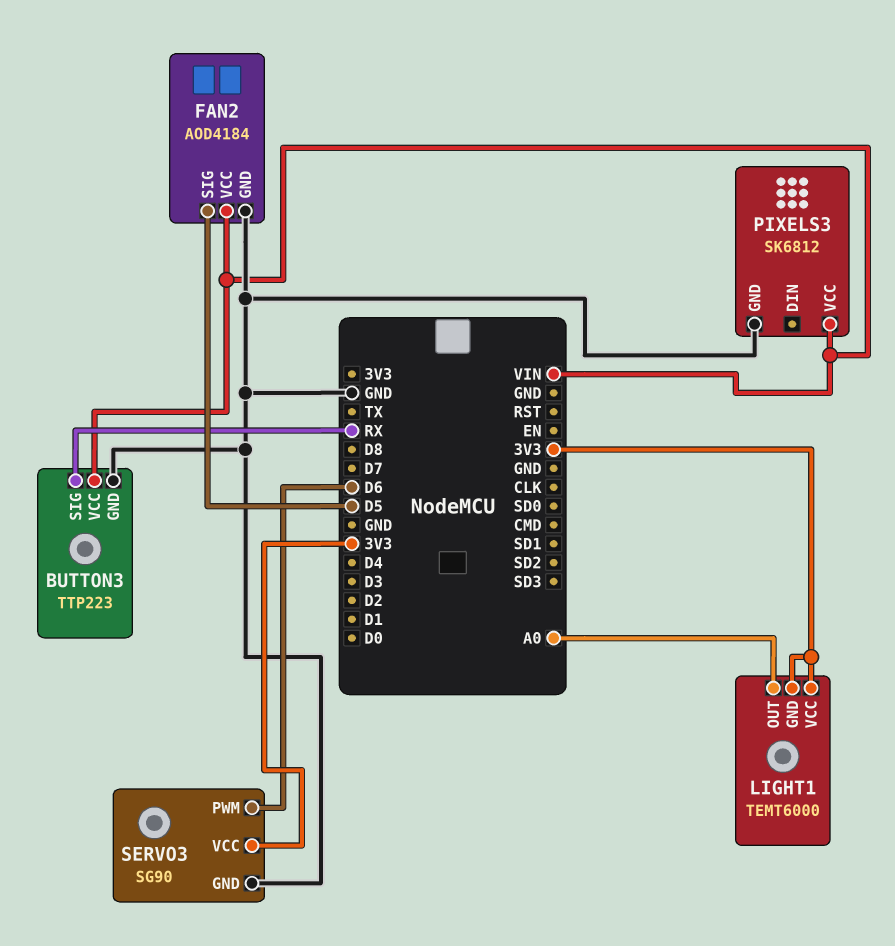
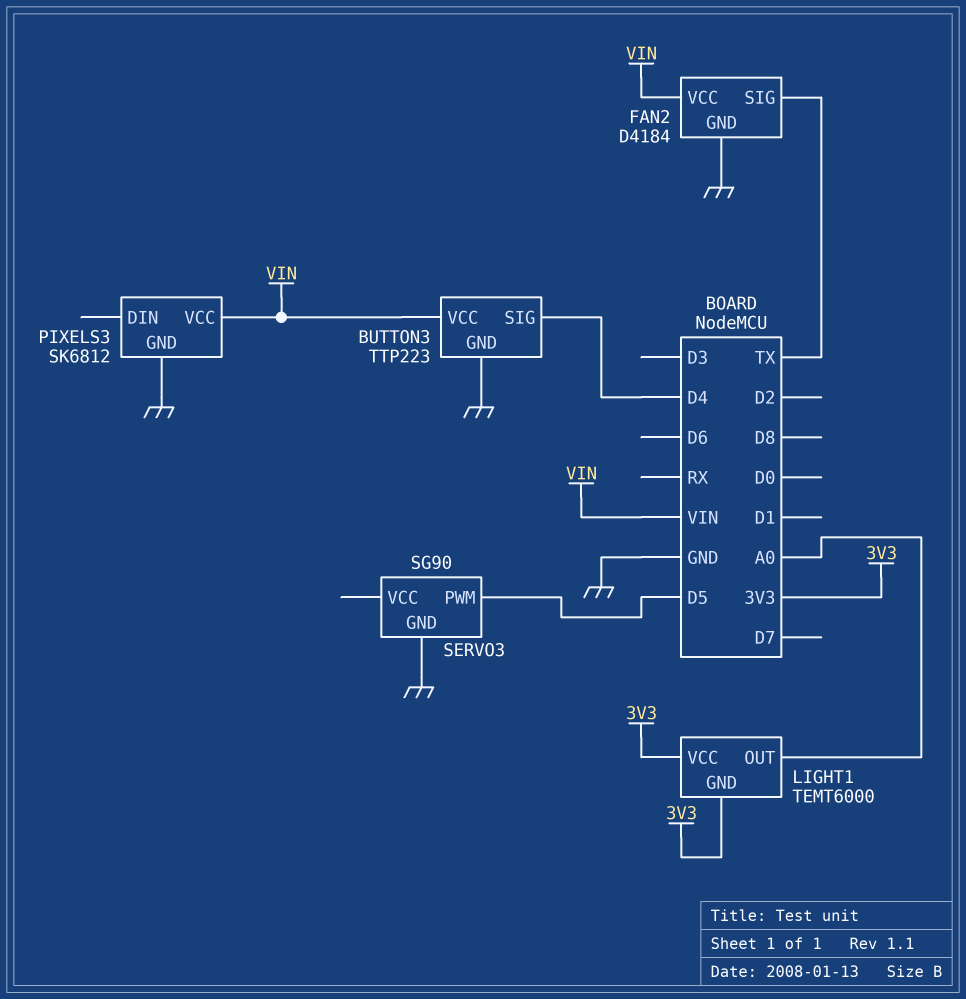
BUTTON3 pin SIG: RX -> D4
FAN2: AOD4184 -> D4184
FAN2 pin SIG: D5 -> TX
SERVO3 pin PWM: D6 -> D5
SERVO3 pin VCC: 3V3 -> none

